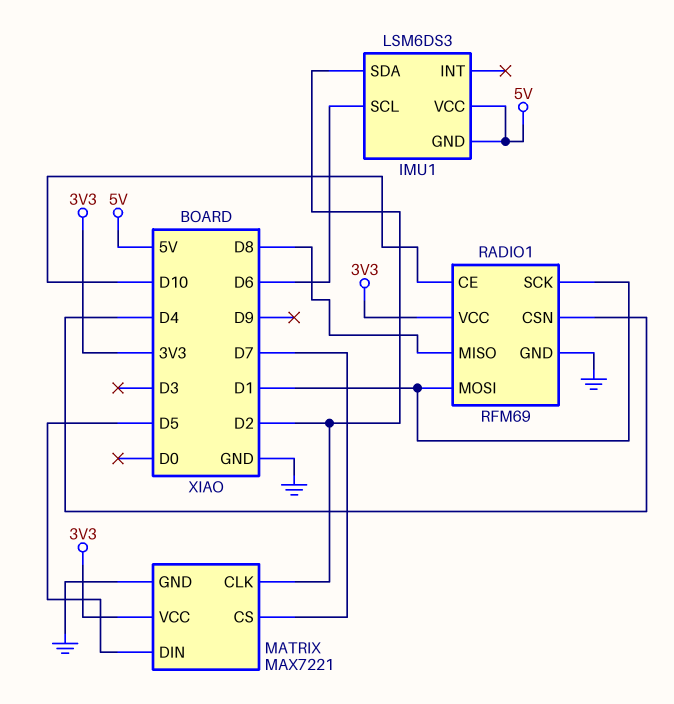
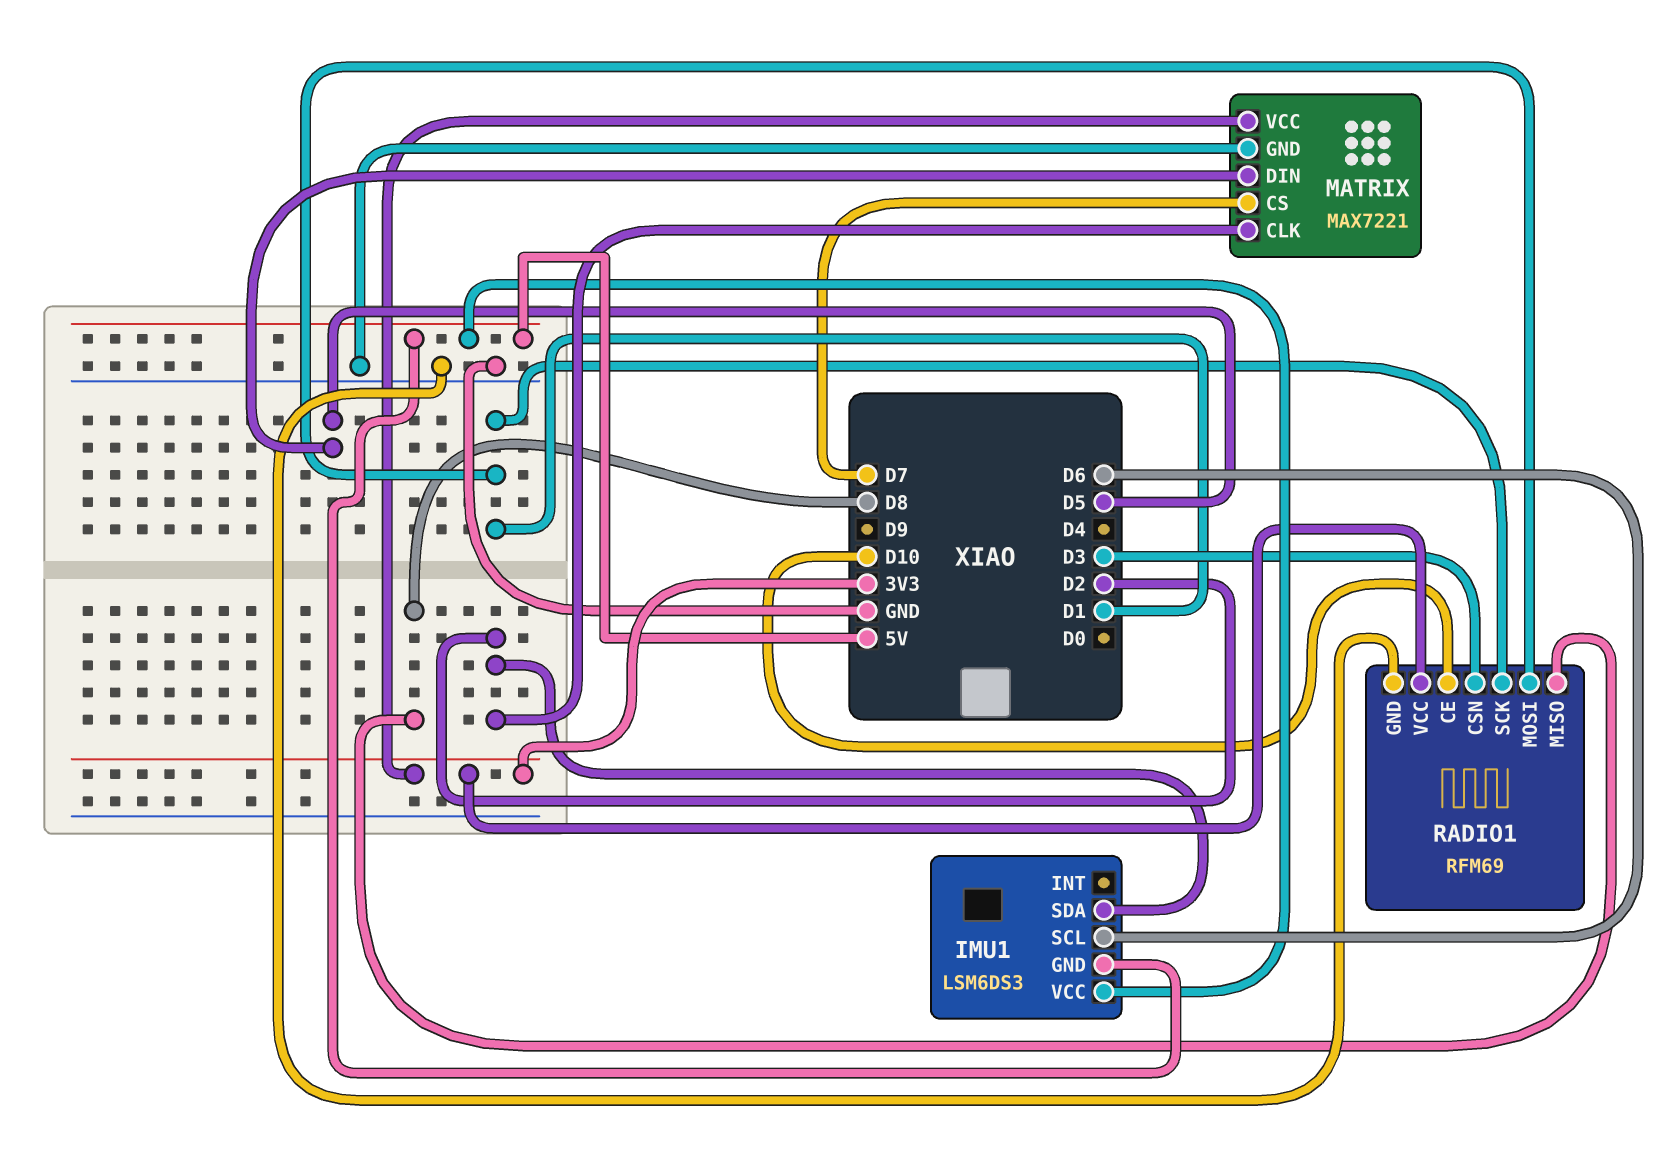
RADIO1 pin CSN: D4 -> D3

